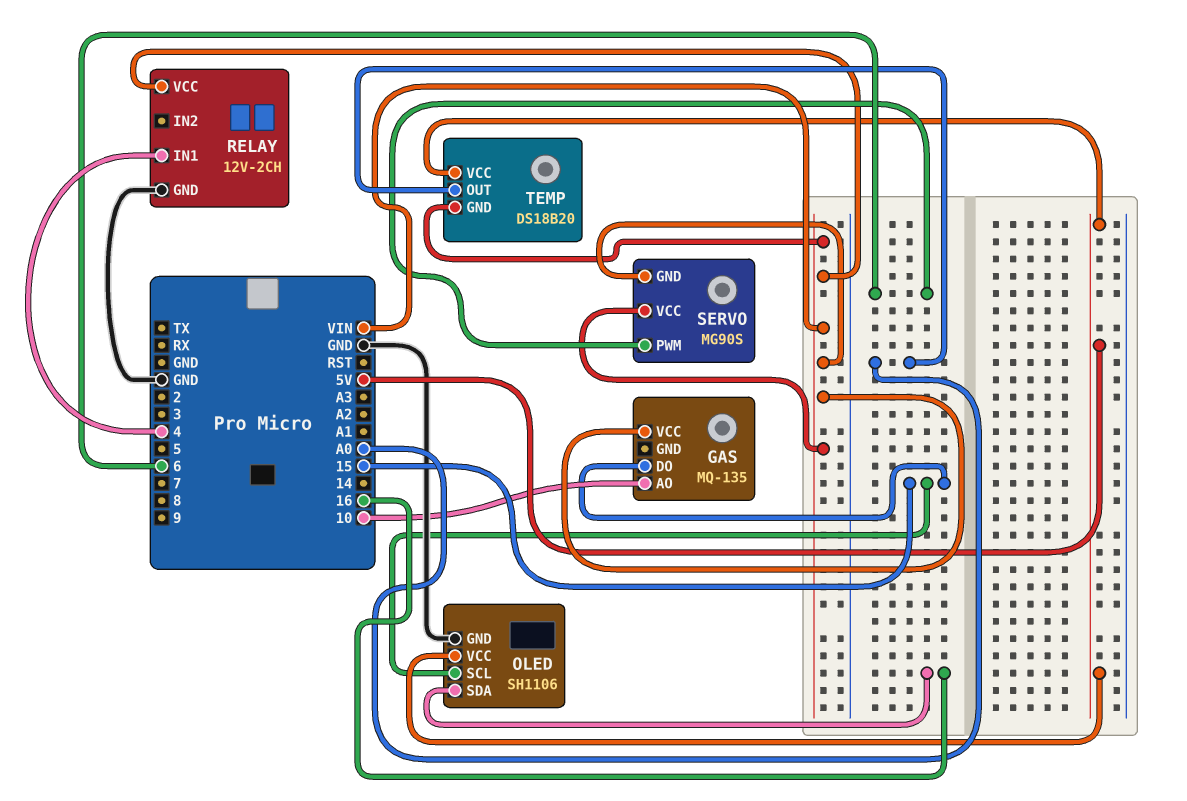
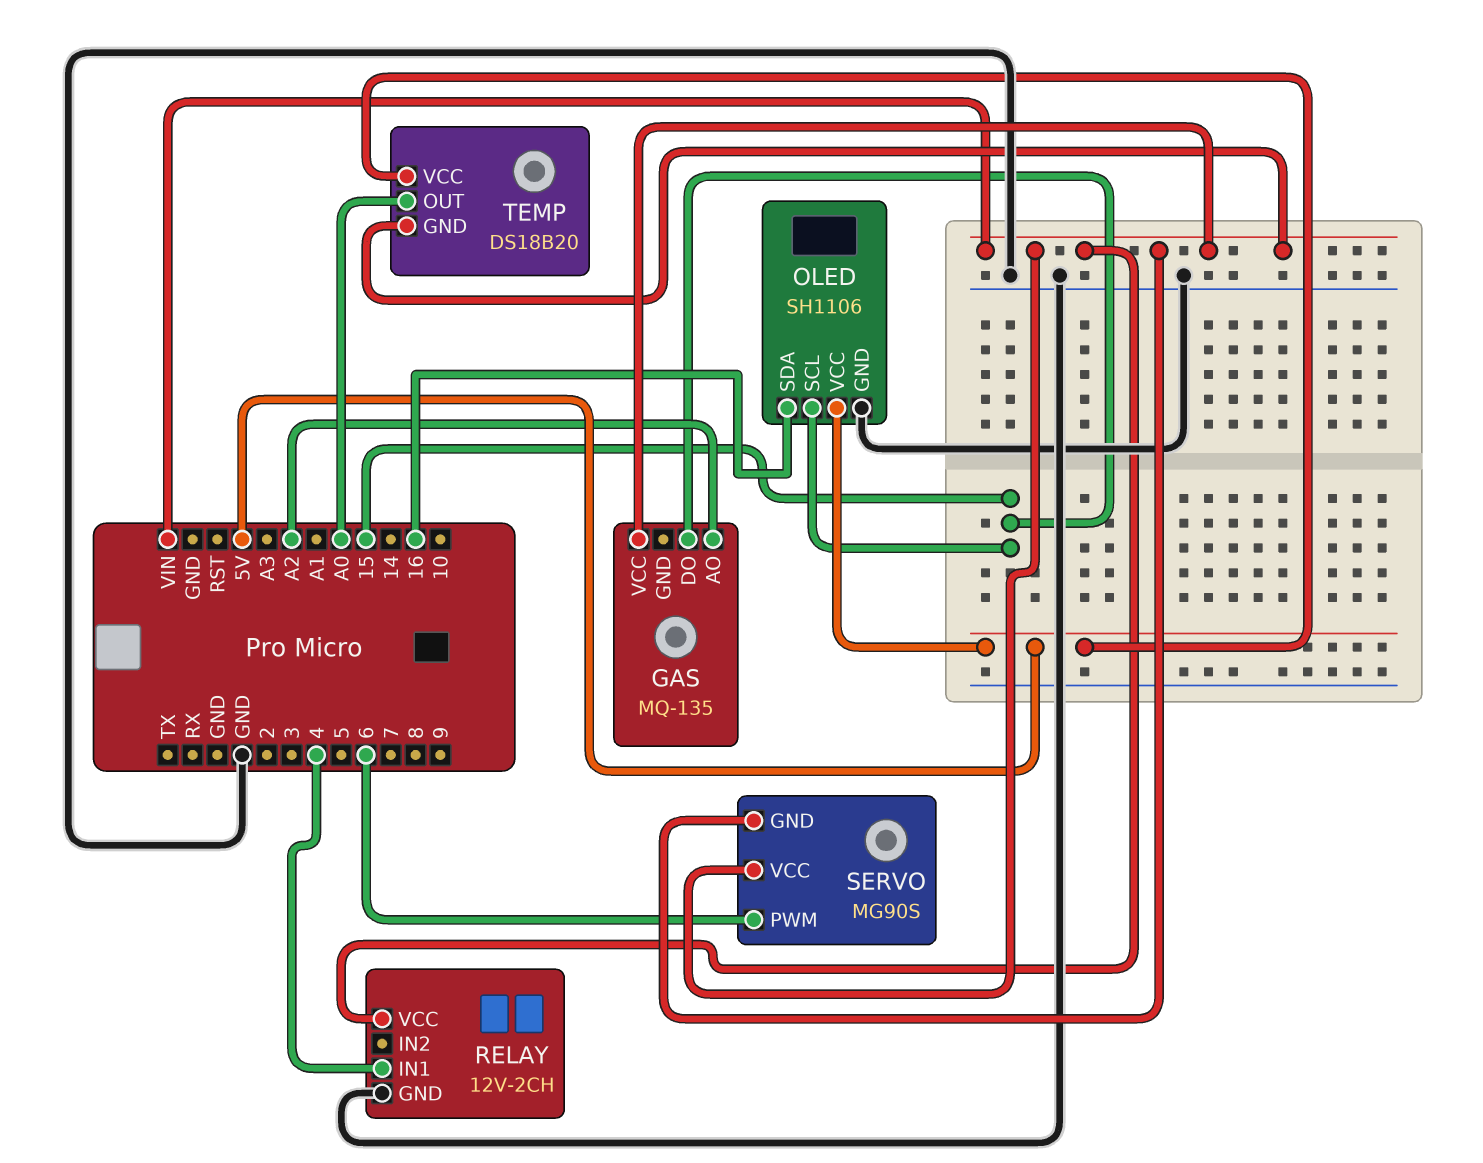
GAS pin AO: 10 -> A2

